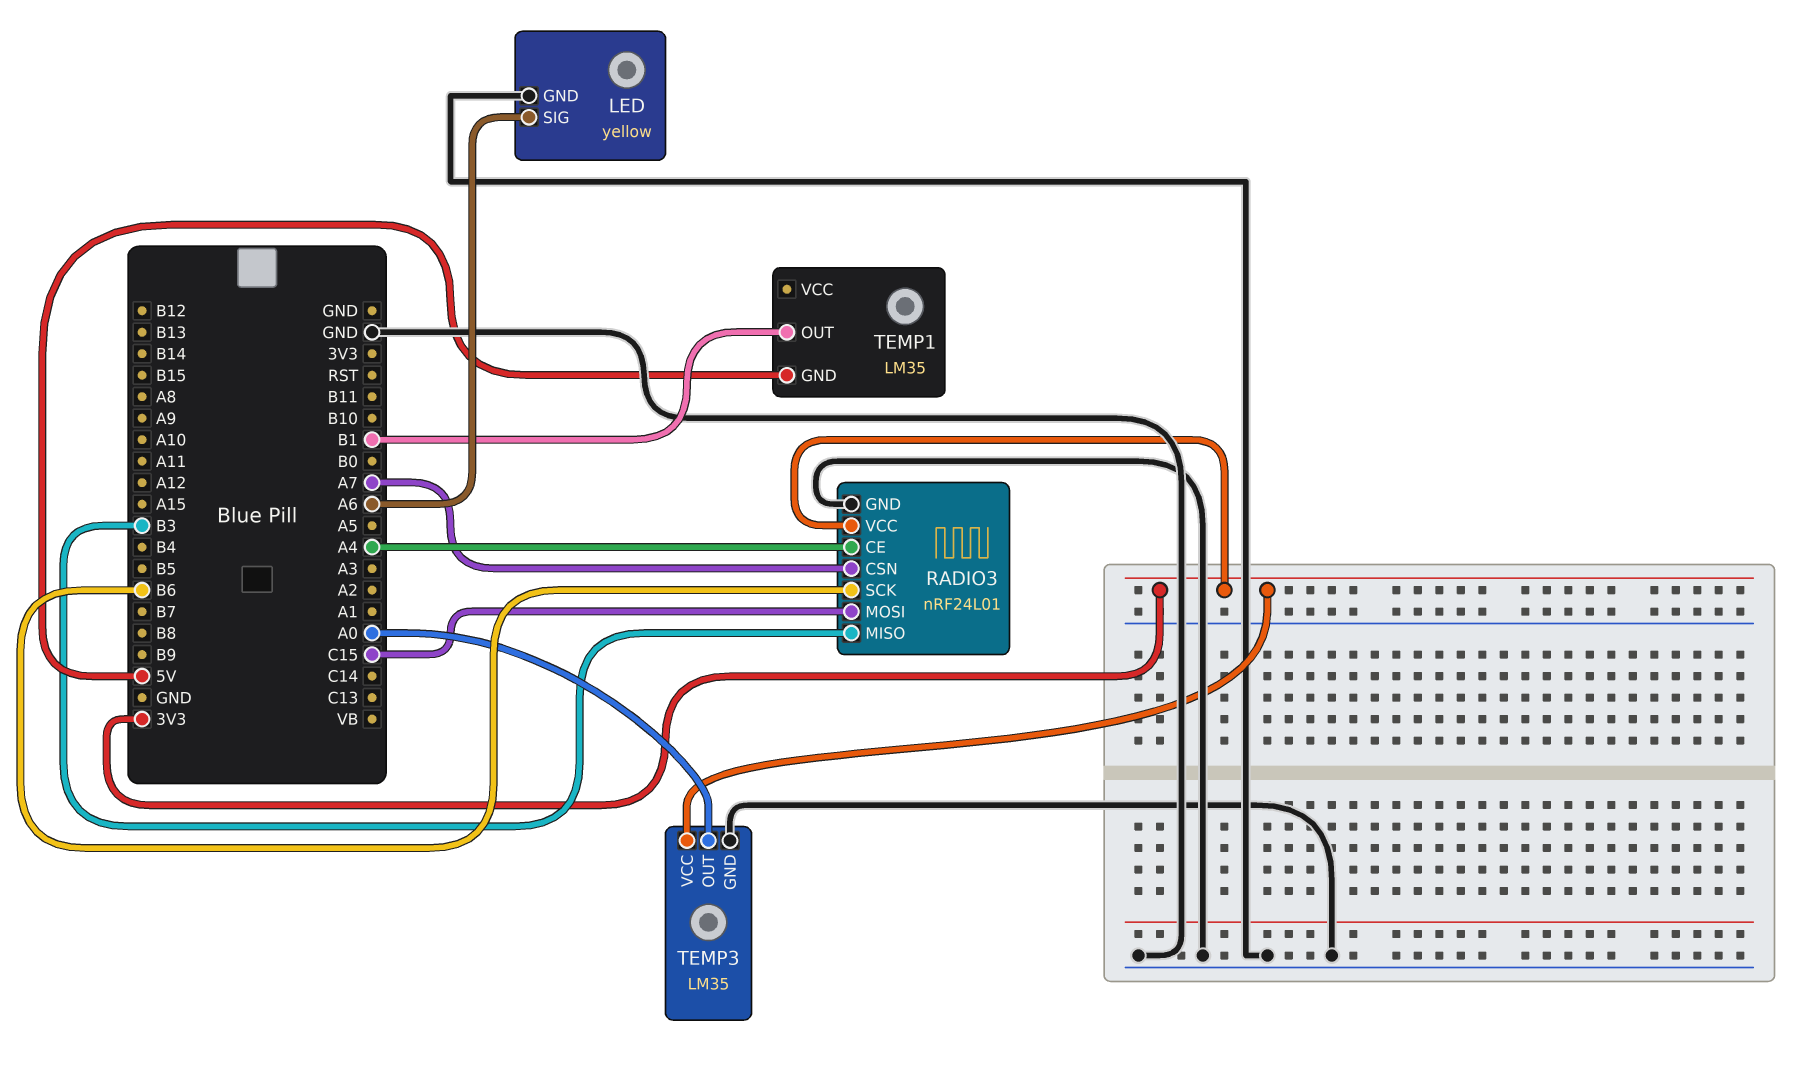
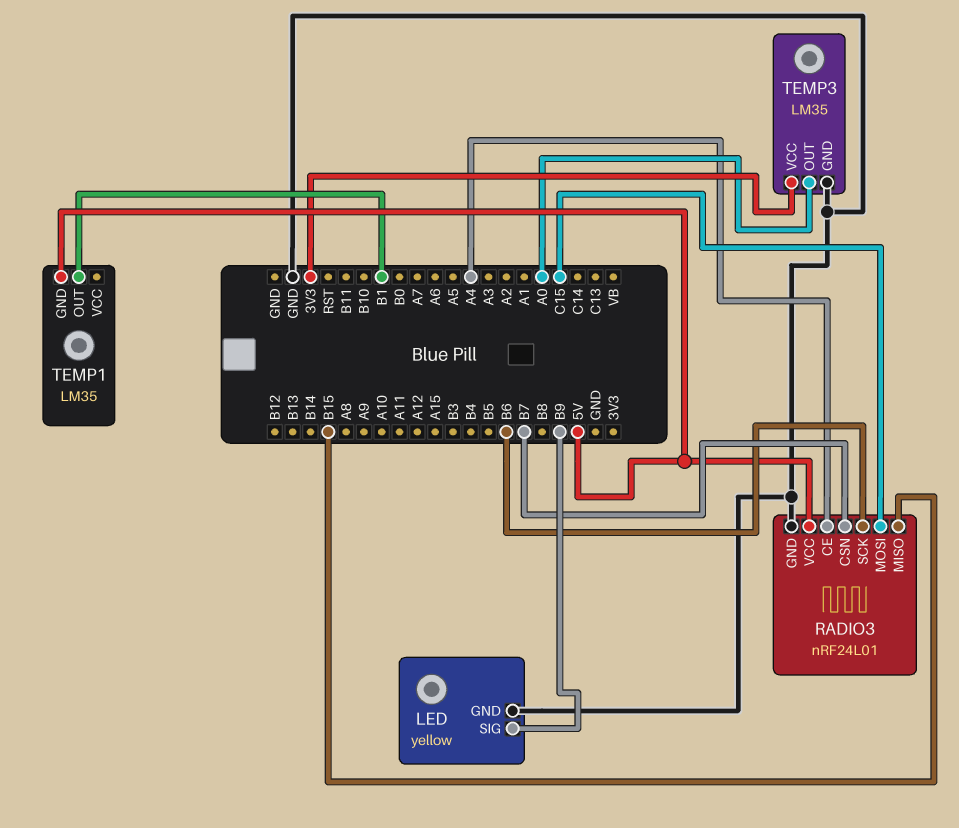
LED pin SIG: A6 -> B9
RADIO3 pin CSN: A7 -> B7
RADIO3 pin MISO: B3 -> B15
RADIO3 pin VCC: 3V3 -> 5V

